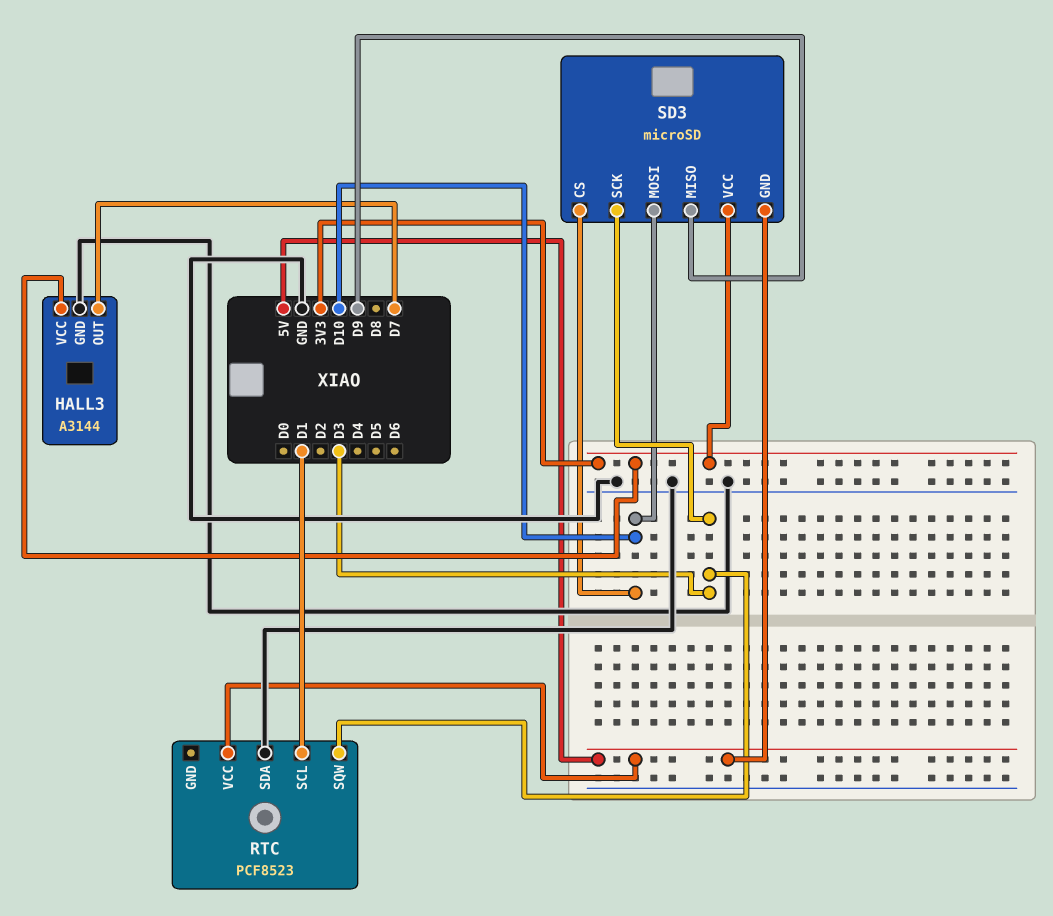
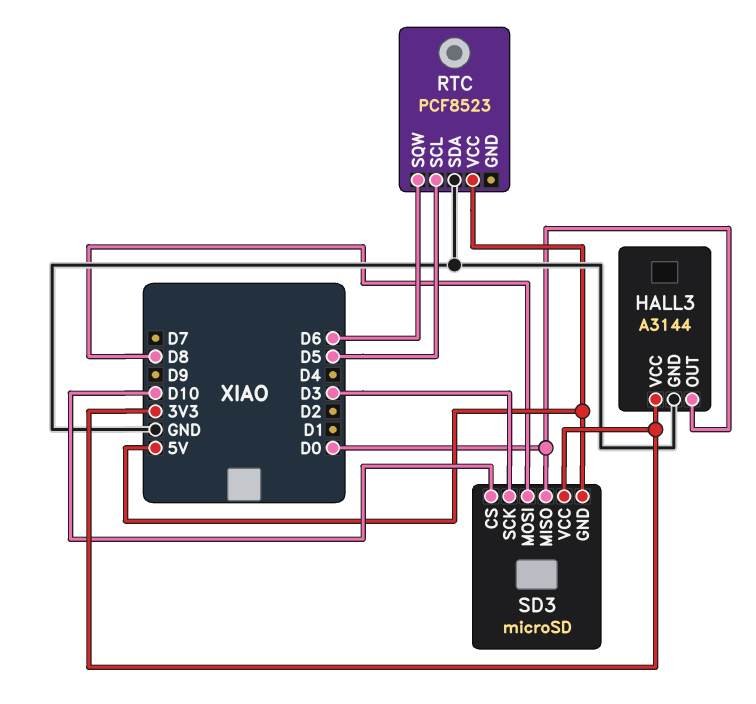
HALL3 pin OUT: D7 -> D0
RTC pin SCL: D1 -> D5
RTC pin SQW: D3 -> D6
SD3 pin MISO: D9 -> D0
SD3 pin MOSI: D10 -> D8

